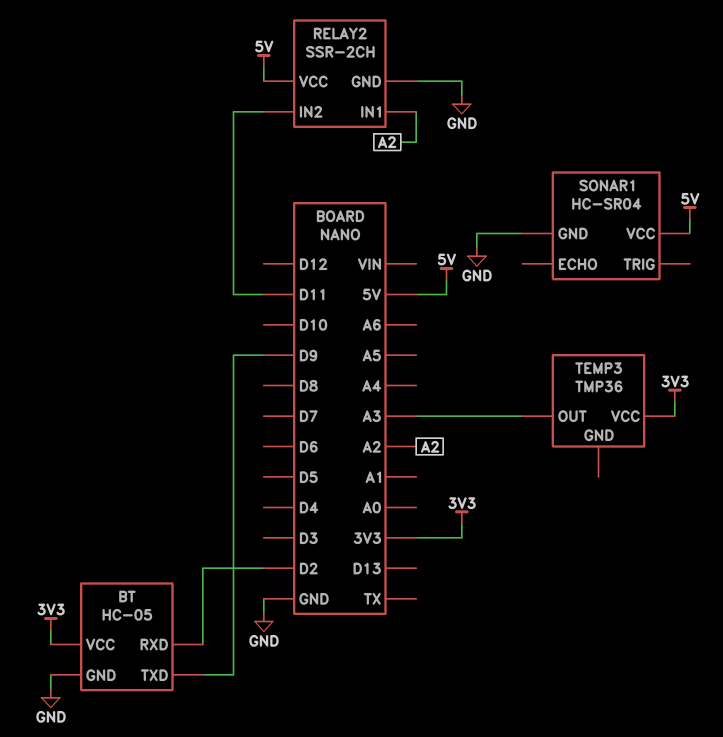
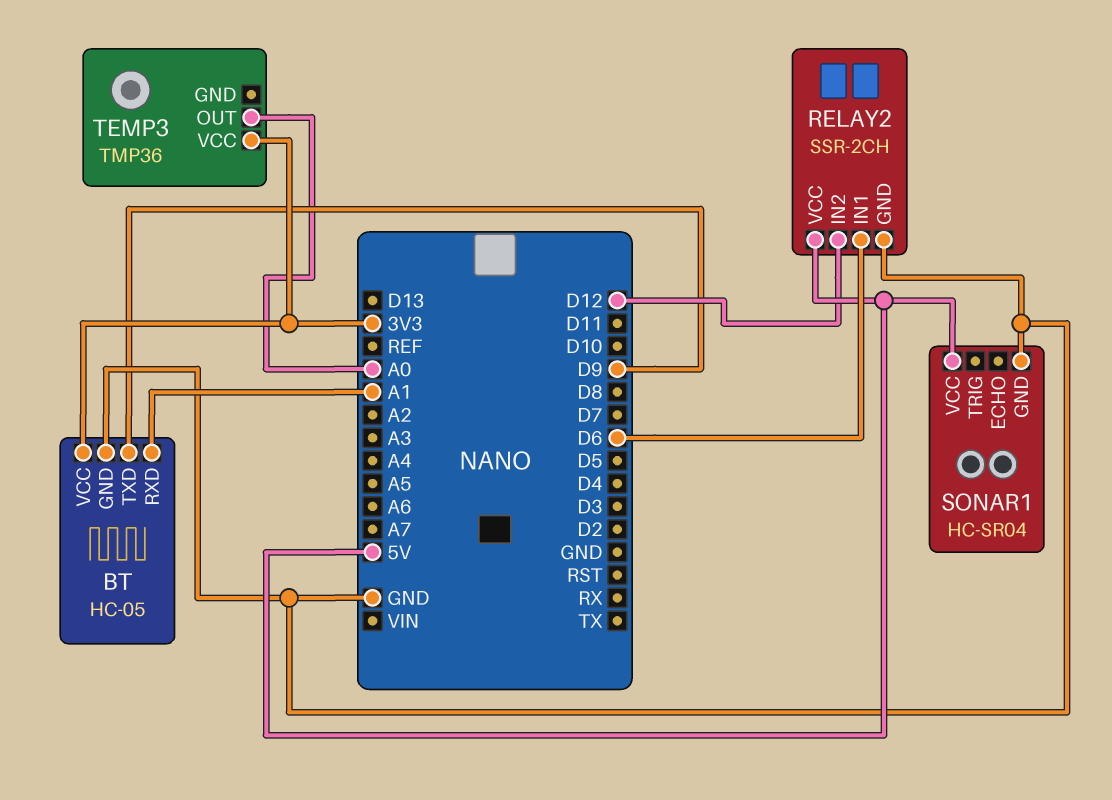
BT pin RXD: D2 -> A1
RELAY2 pin IN1: A2 -> D6
RELAY2 pin IN2: D11 -> D12
TEMP3 pin OUT: A3 -> A0

